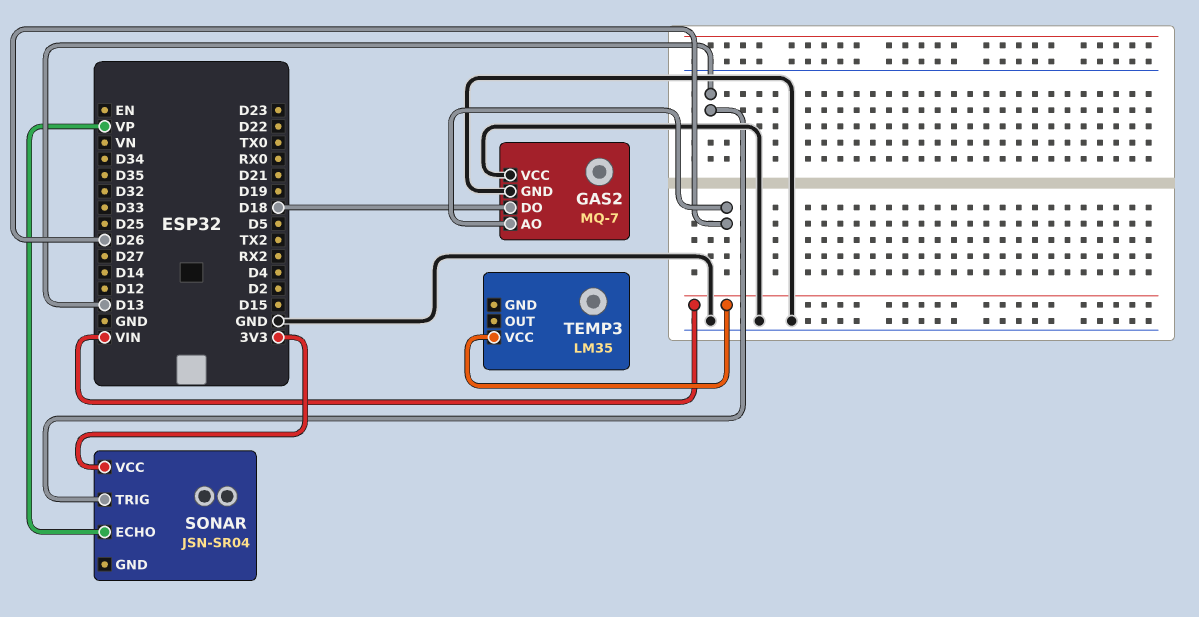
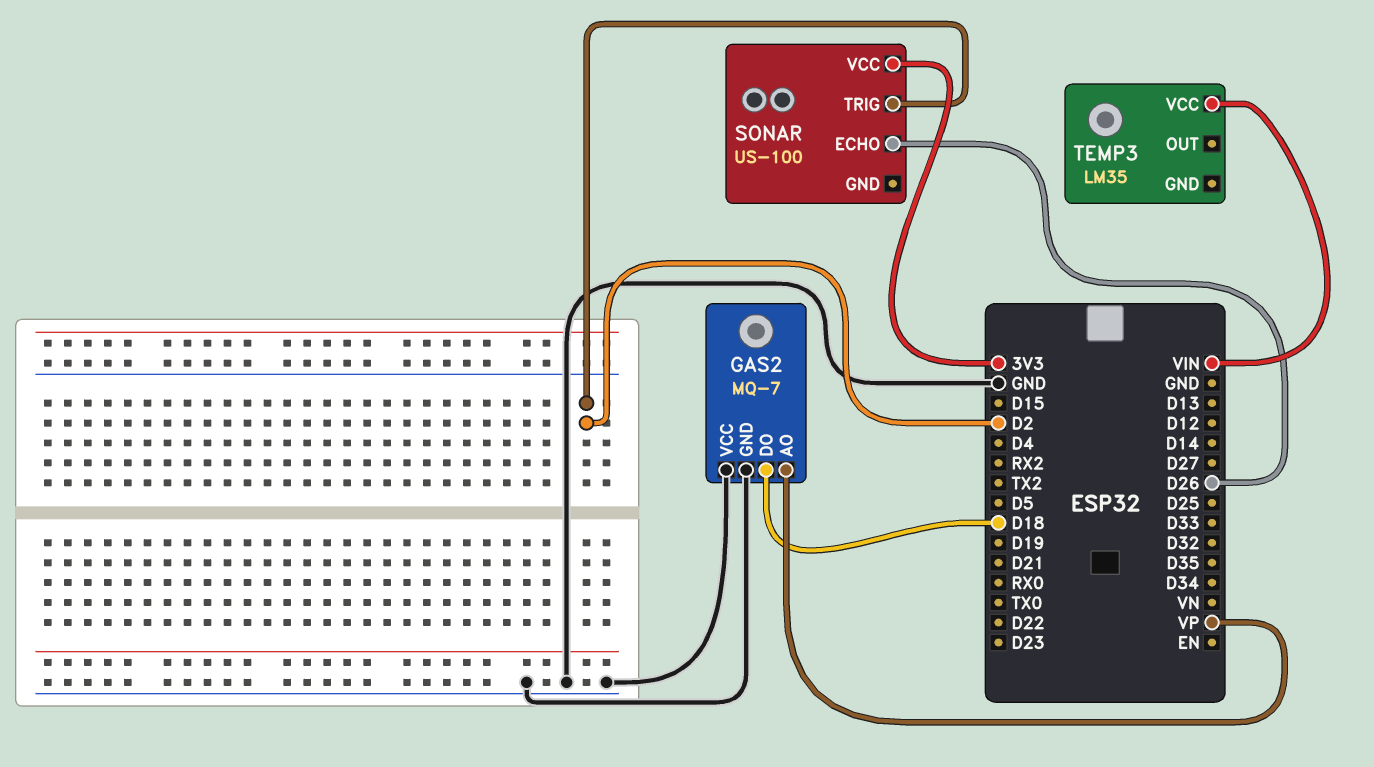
GAS2 pin AO: D26 -> VP
SONAR: JSN-SR04 -> US-100
SONAR pin ECHO: VP -> D26
SONAR pin TRIG: D13 -> D2

